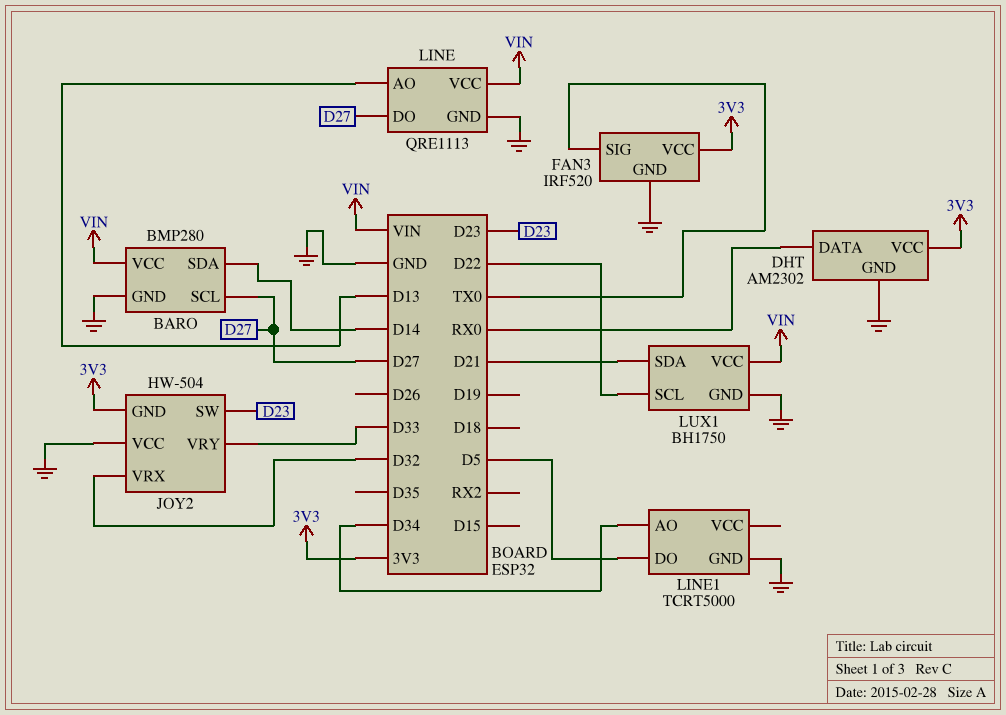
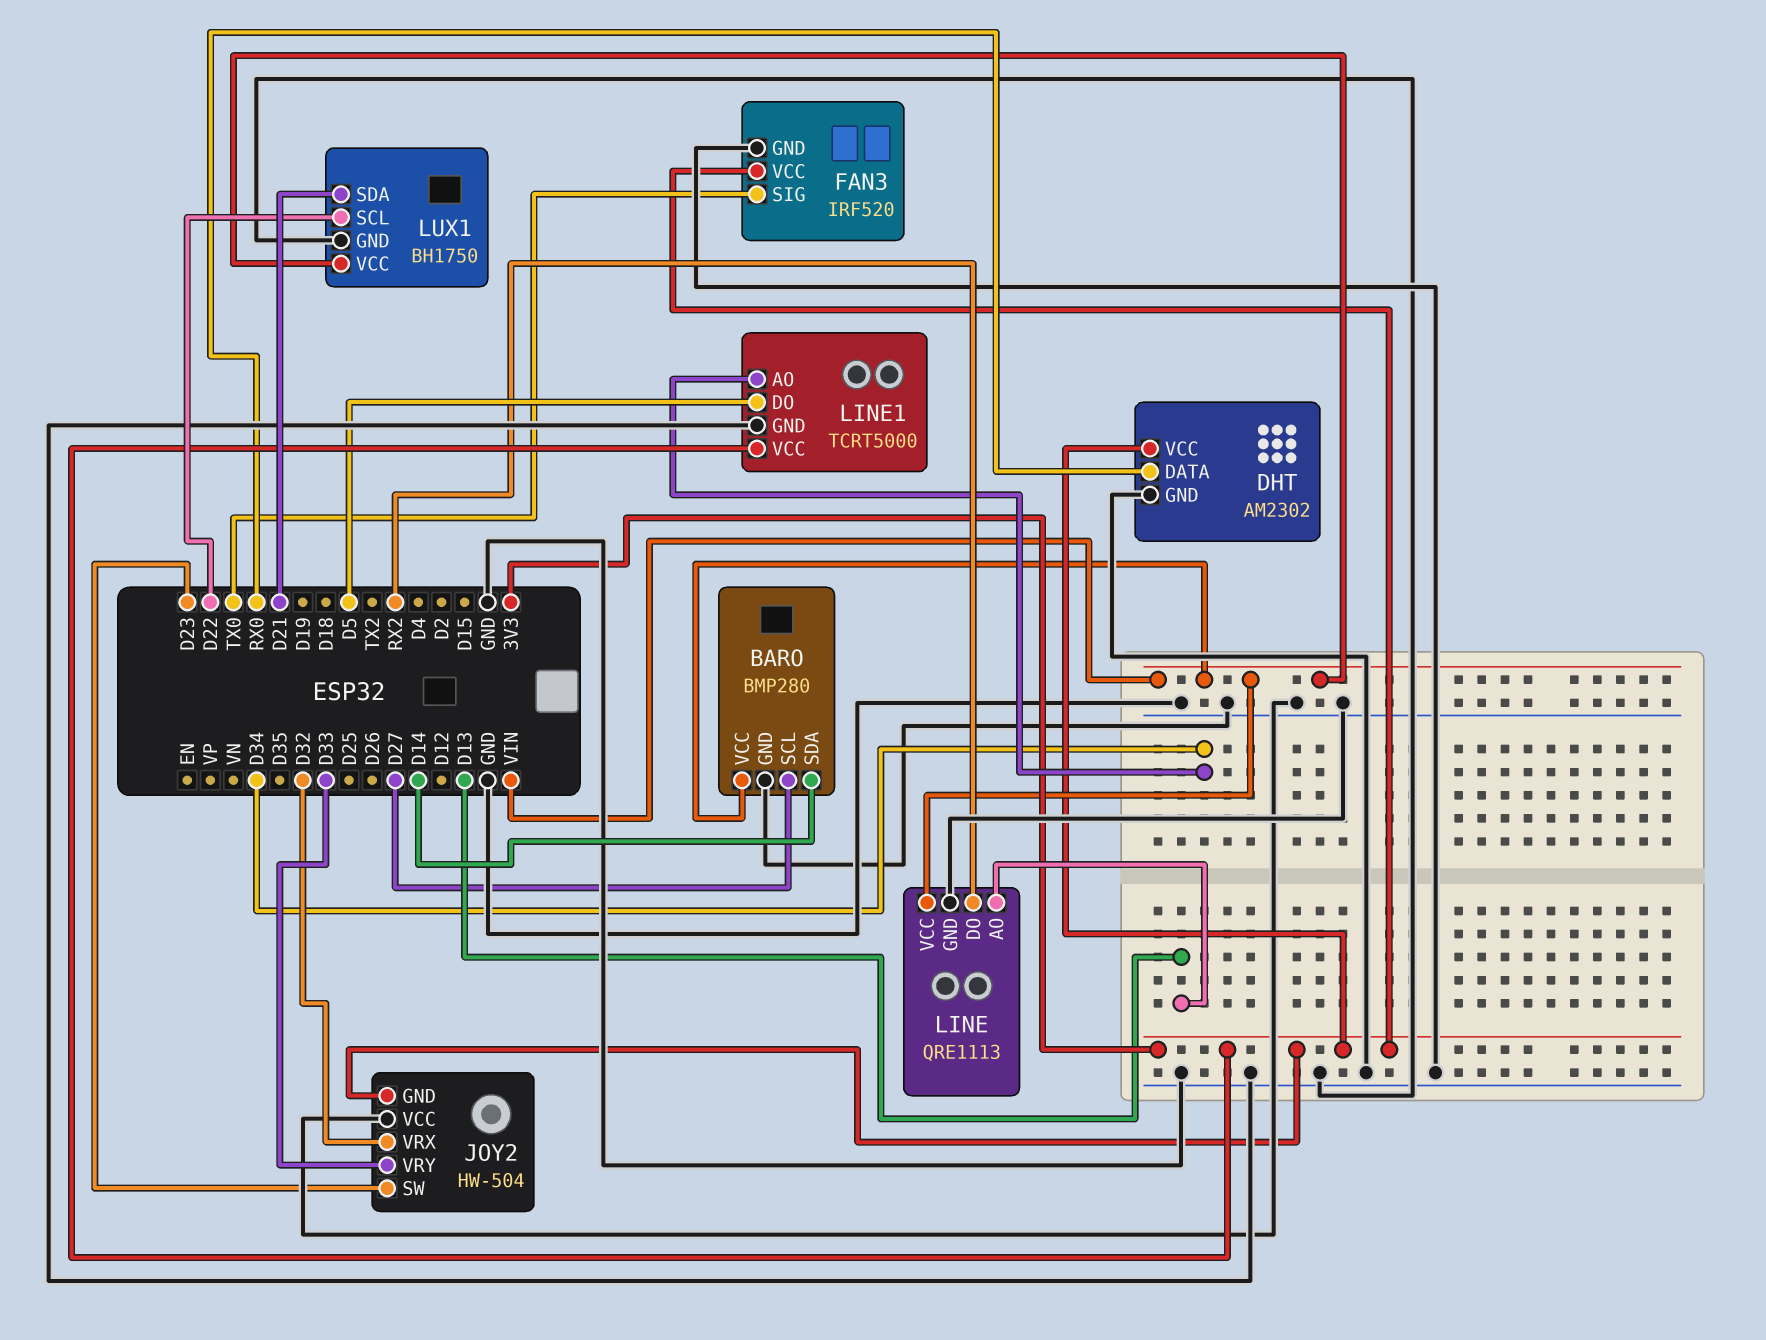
LINE pin DO: D27 -> RX2
LINE1 pin VCC: none -> 3V3

